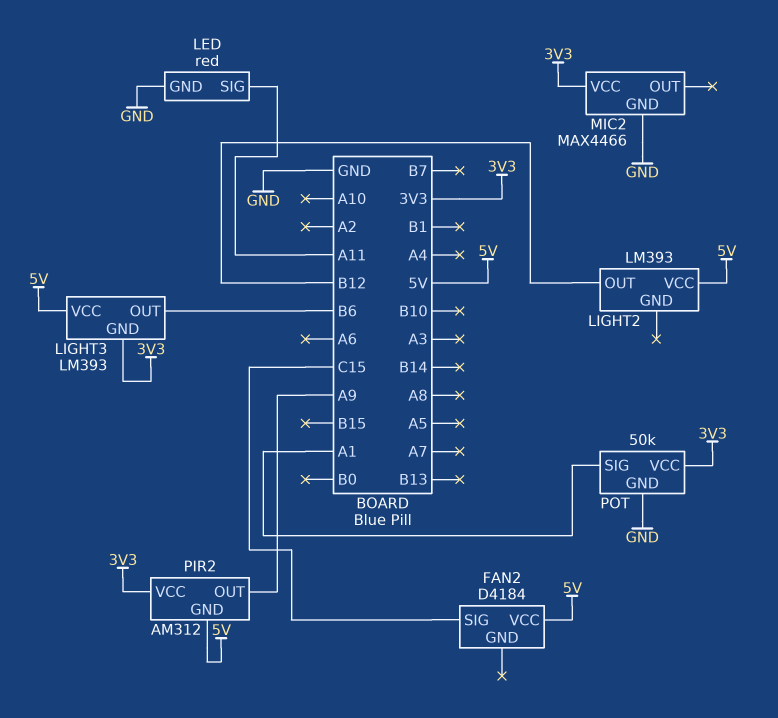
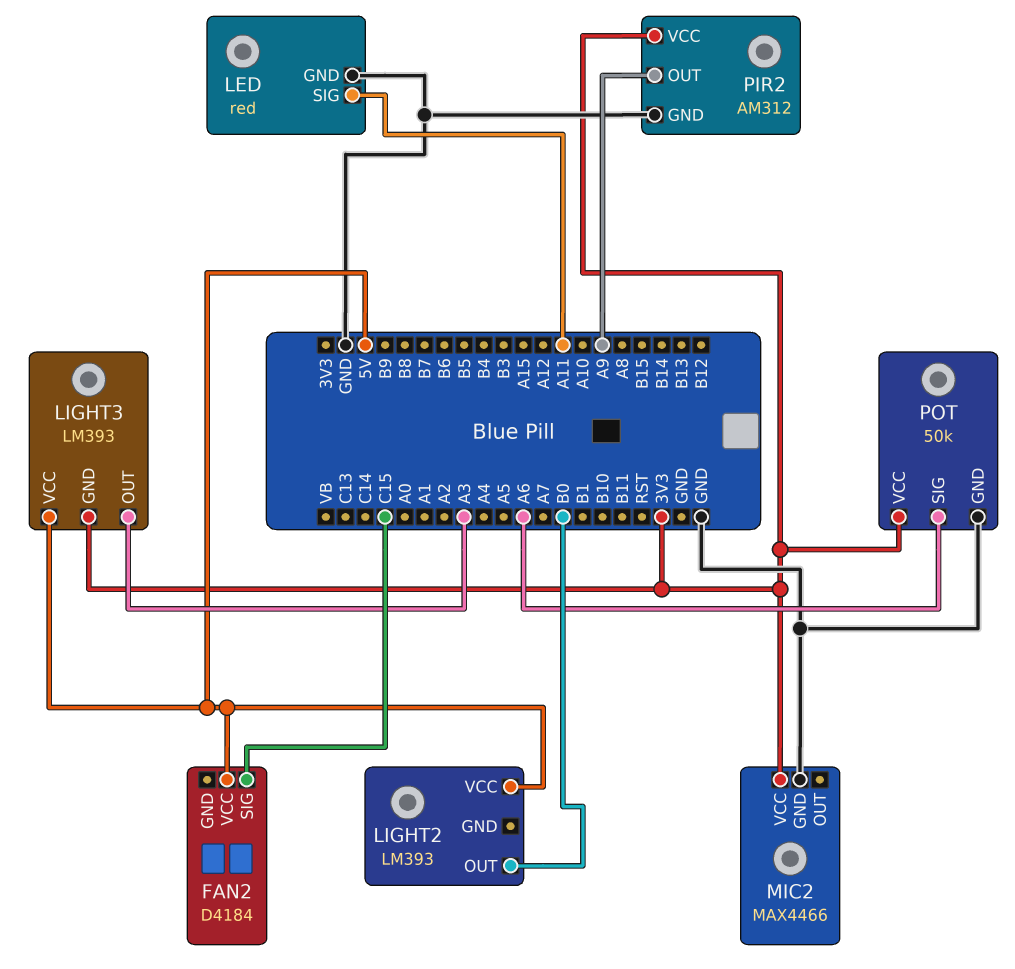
LIGHT2 pin OUT: B12 -> B0
LIGHT3 pin OUT: B6 -> A3
PIR2 pin GND: 5V -> GND
POT pin SIG: A1 -> A6

